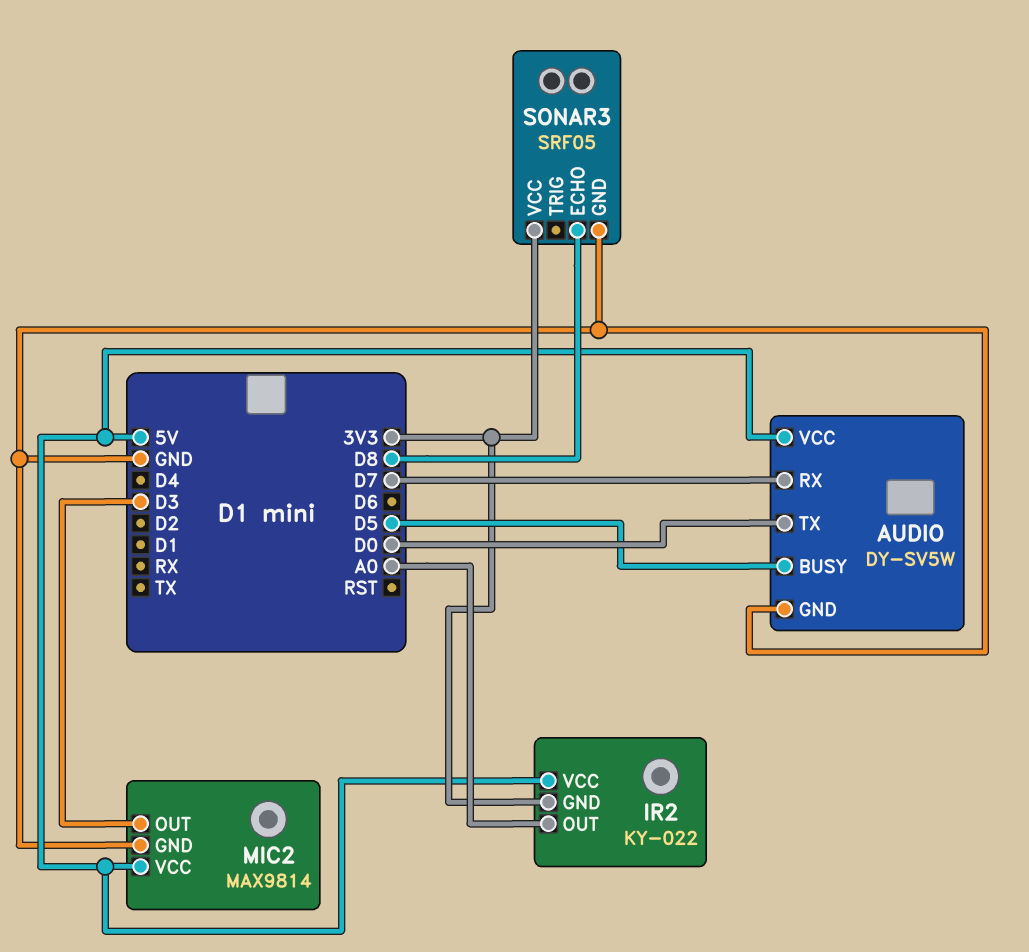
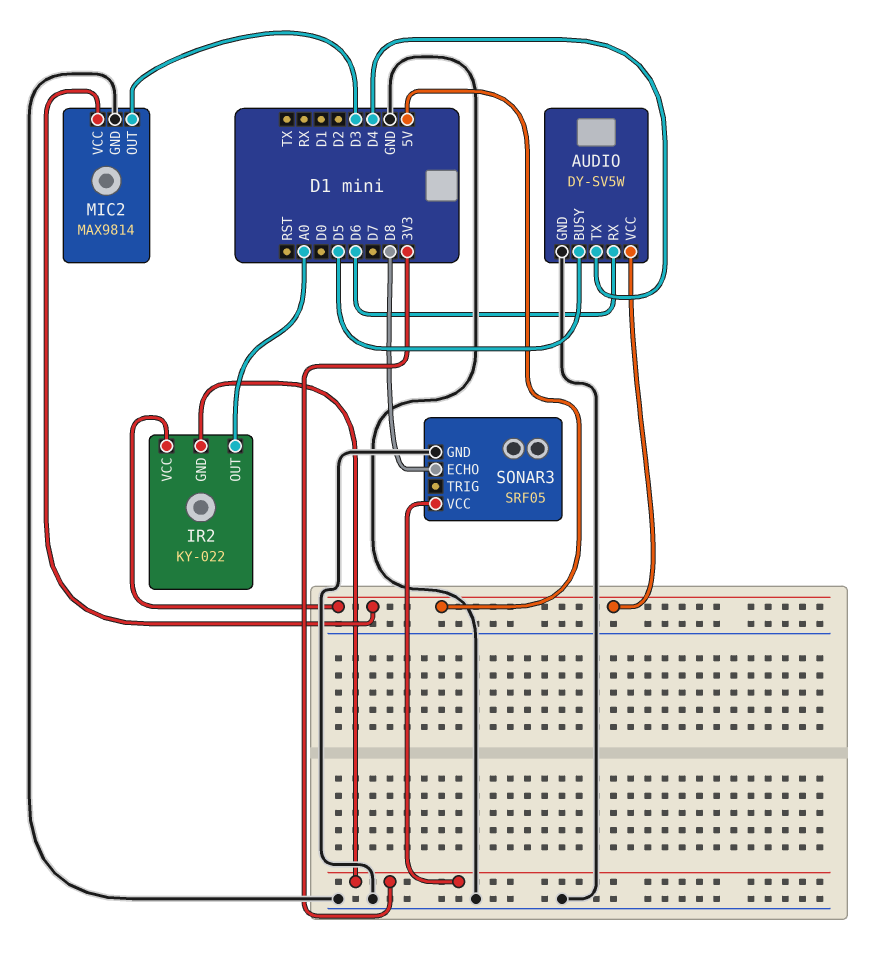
AUDIO pin RX: D7 -> D6
AUDIO pin TX: D0 -> D4

